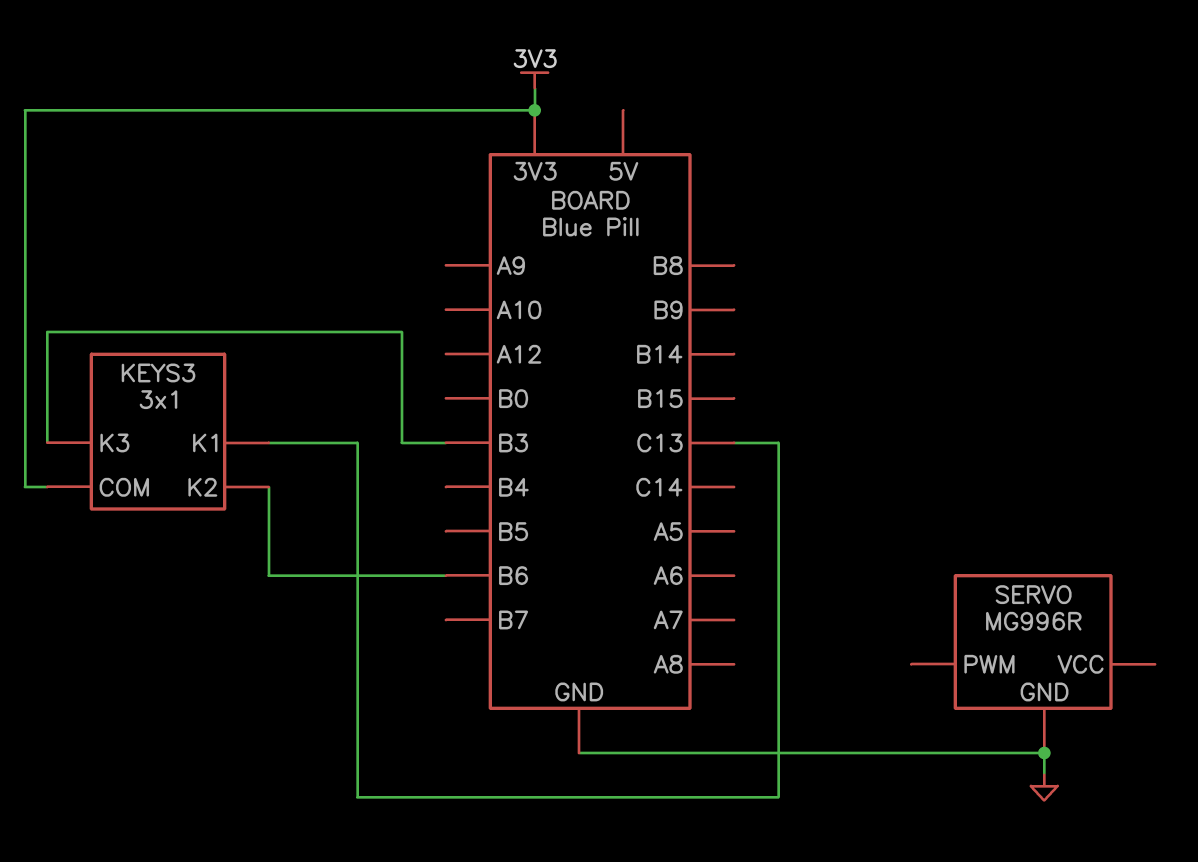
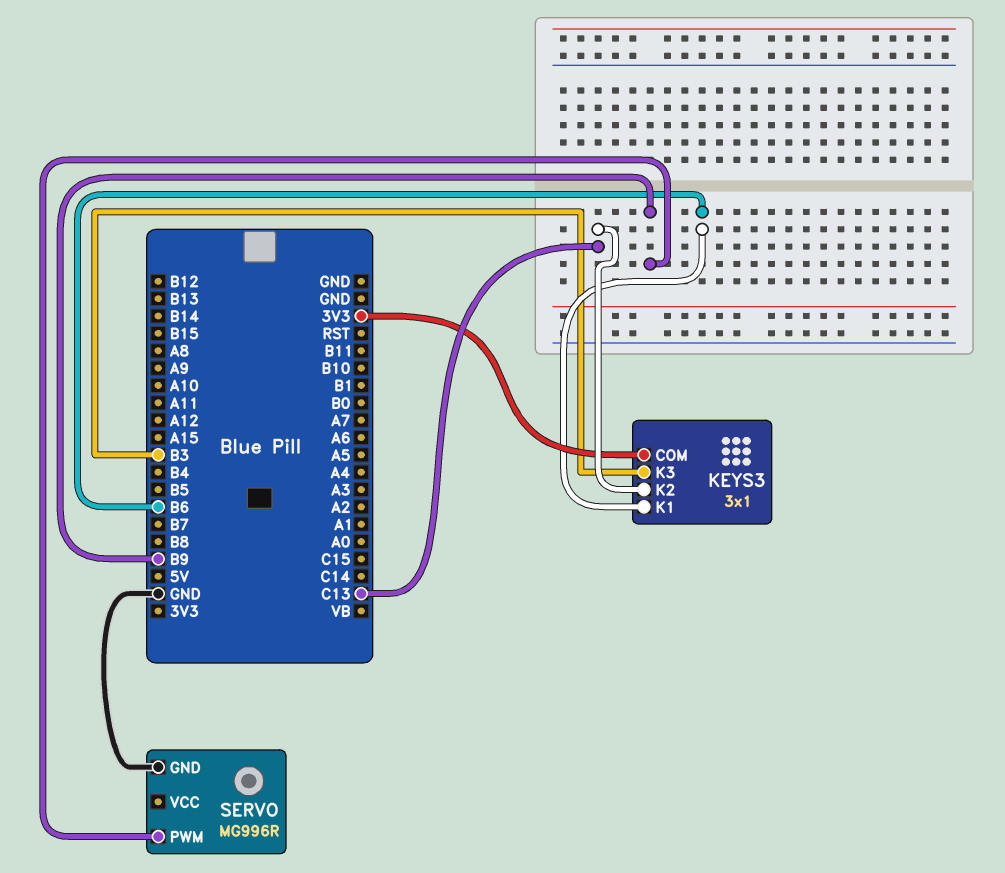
KEYS3 pin K1: C13 -> B6
KEYS3 pin K2: B6 -> C13
SERVO pin PWM: none -> B9

